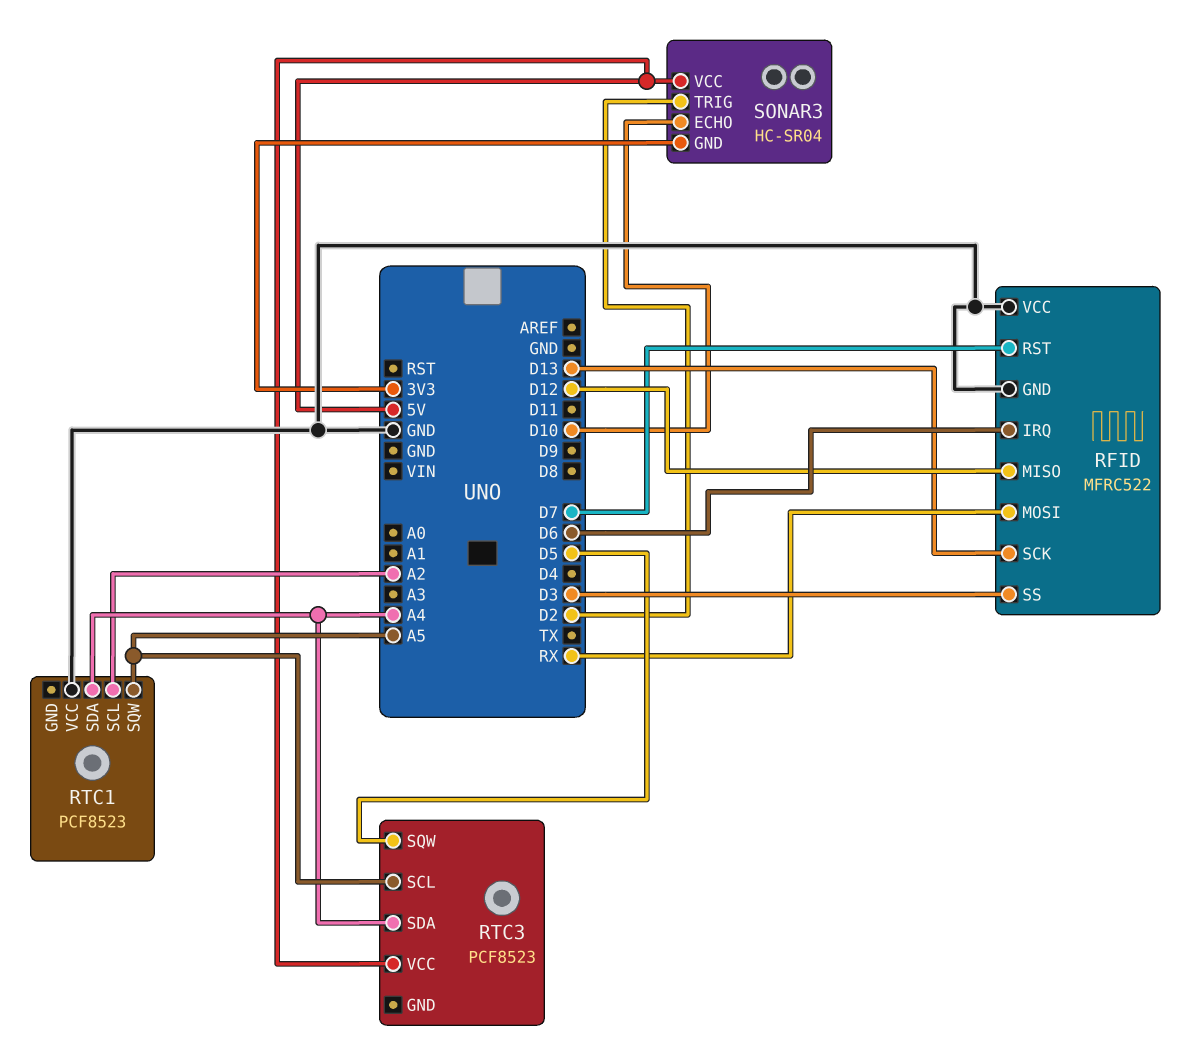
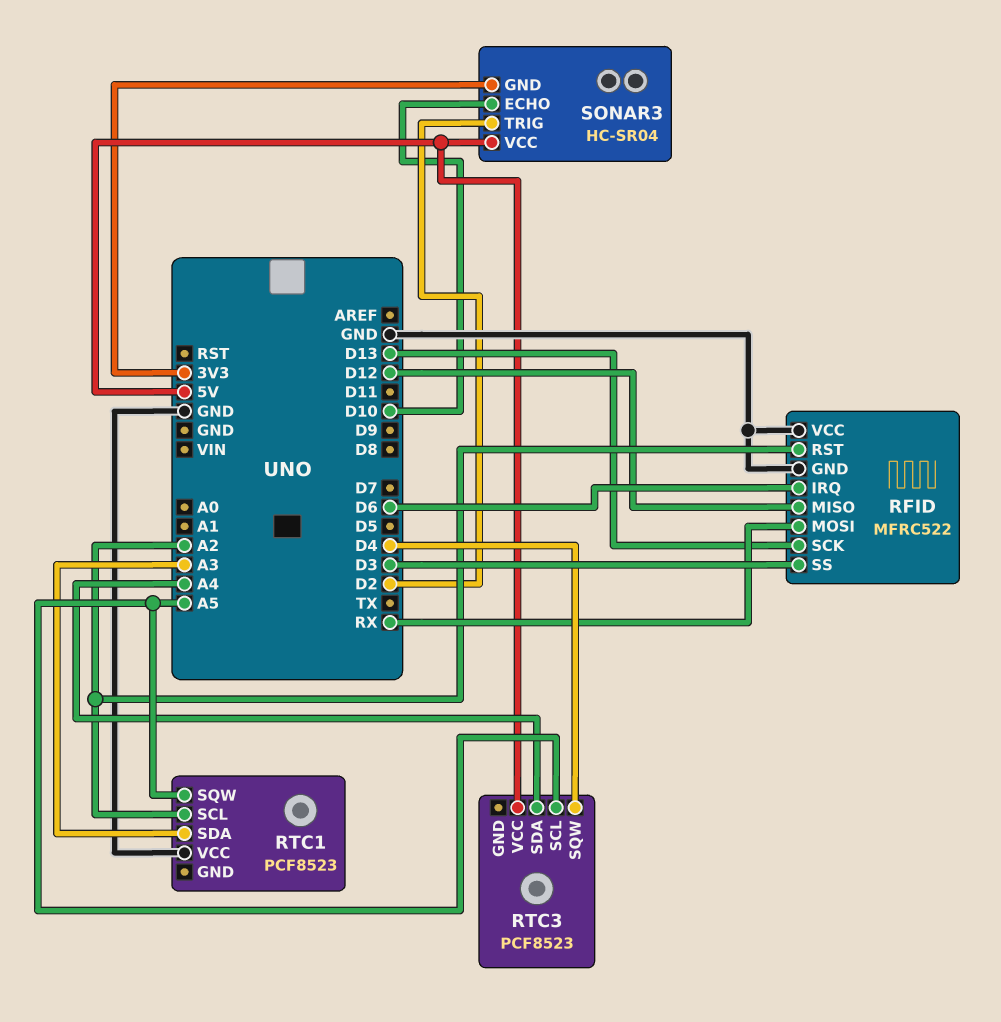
RFID pin RST: D7 -> A2
RTC1 pin SDA: A4 -> A3
RTC3 pin SQW: D5 -> D4

